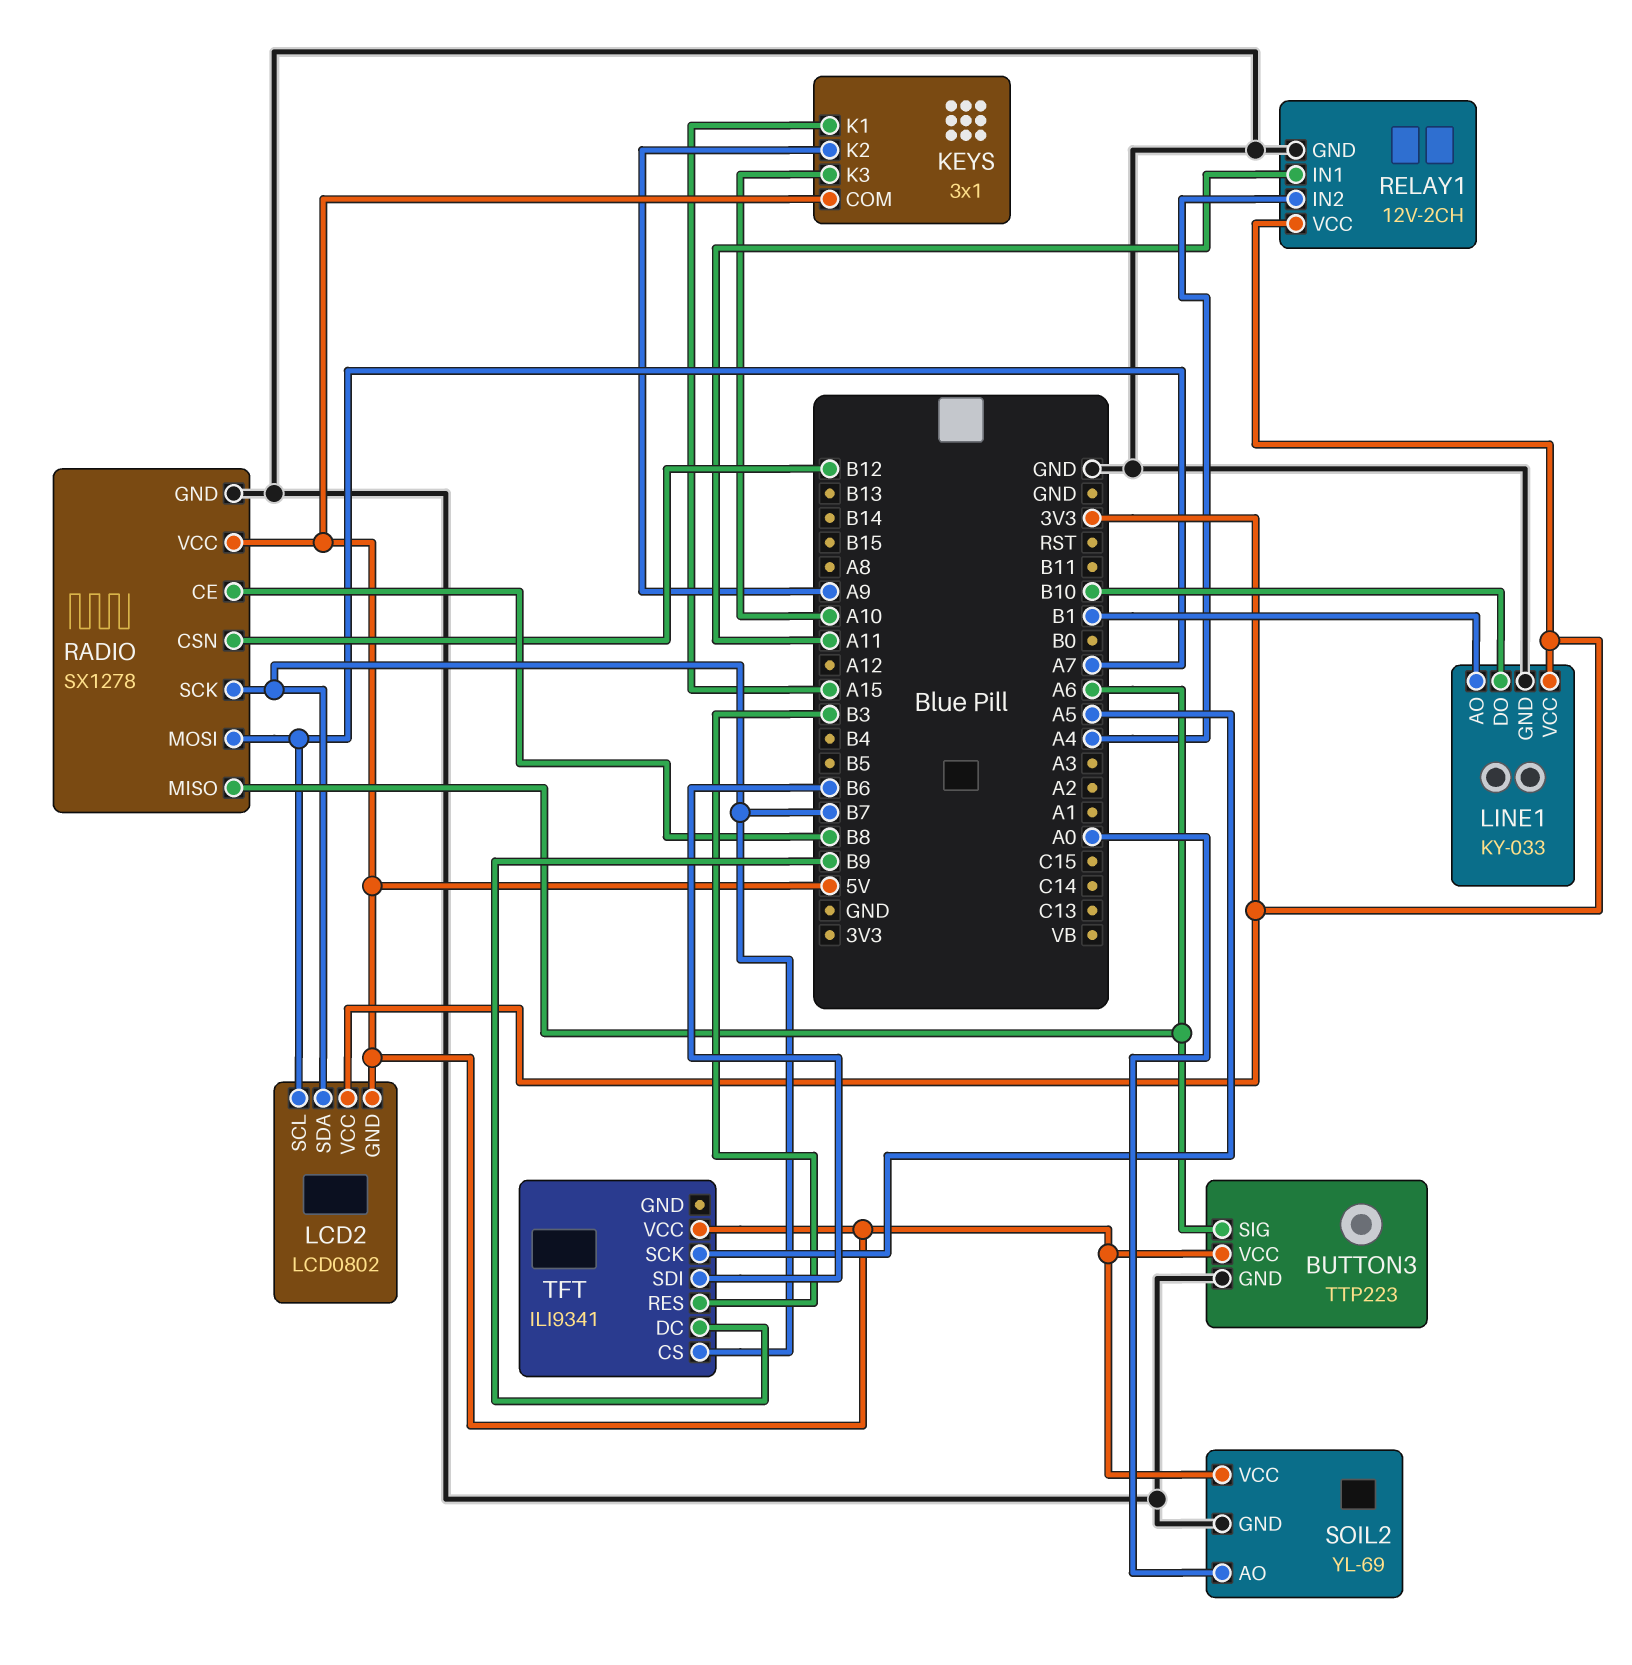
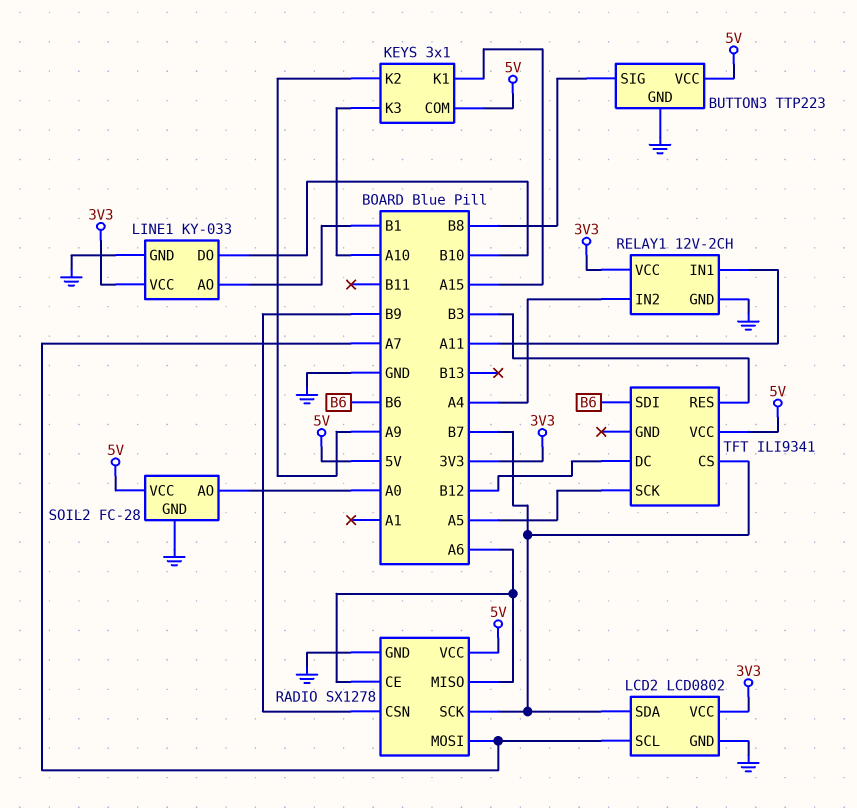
BUTTON3 pin SIG: A6 -> B8
LCD2 pin GND: 5V -> GND
RADIO pin CE: B8 -> A6
RADIO pin CSN: B12 -> B9
SOIL2: YL-69 -> FC-28
TFT pin DC: B9 -> B12

